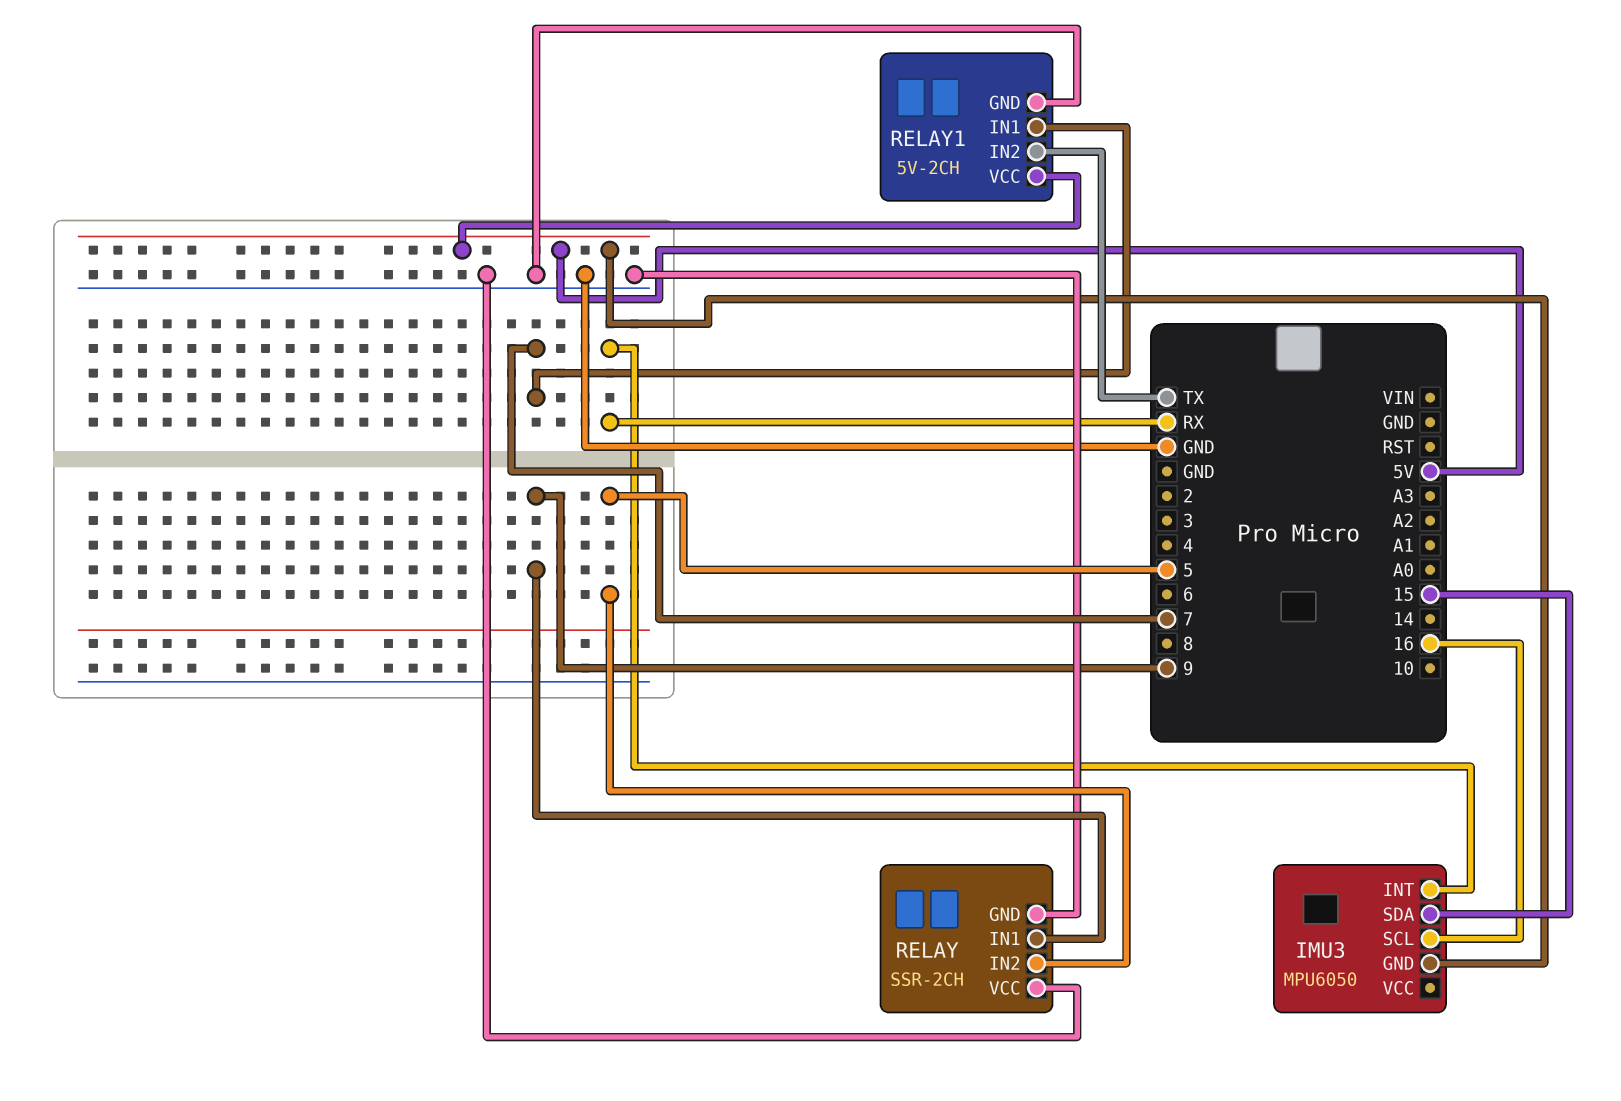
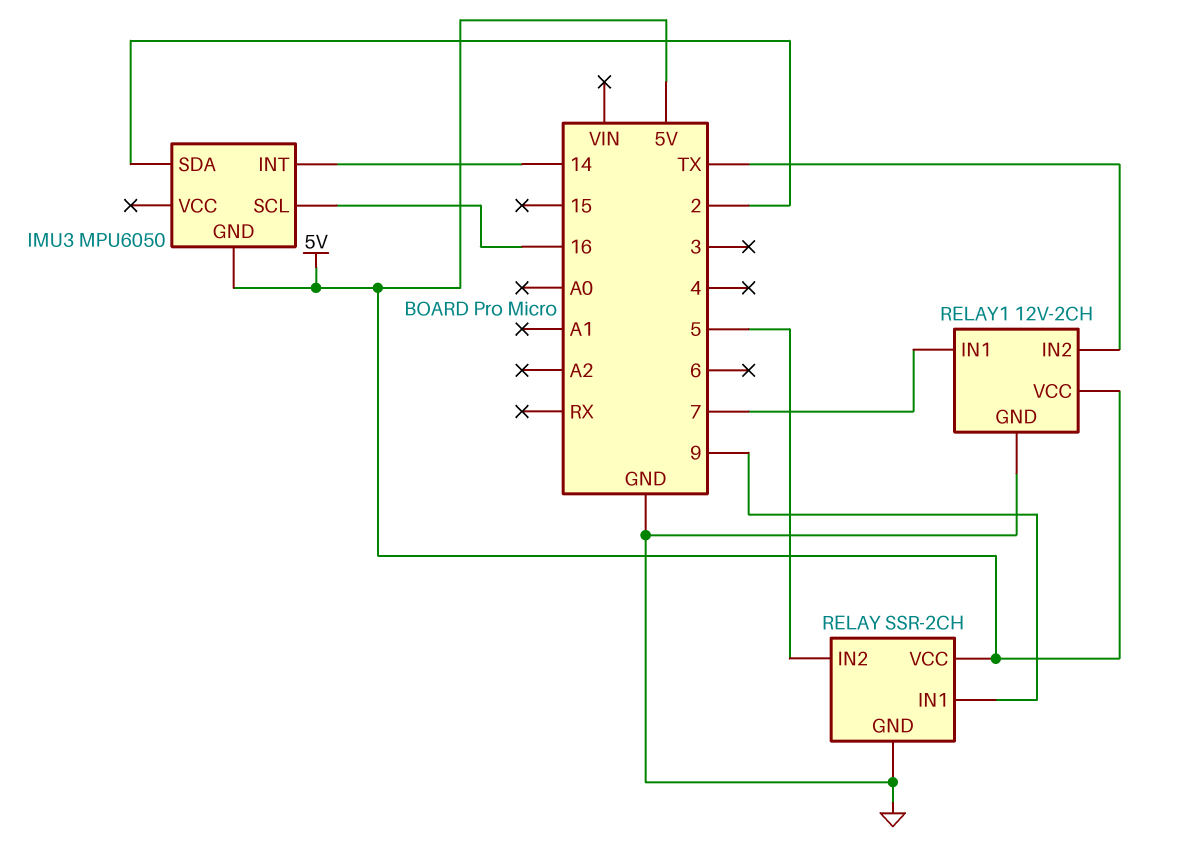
IMU3 pin INT: RX -> 14
IMU3 pin SDA: 15 -> 2
RELAY pin VCC: GND -> 5V
RELAY1: 5V-2CH -> 12V-2CH

